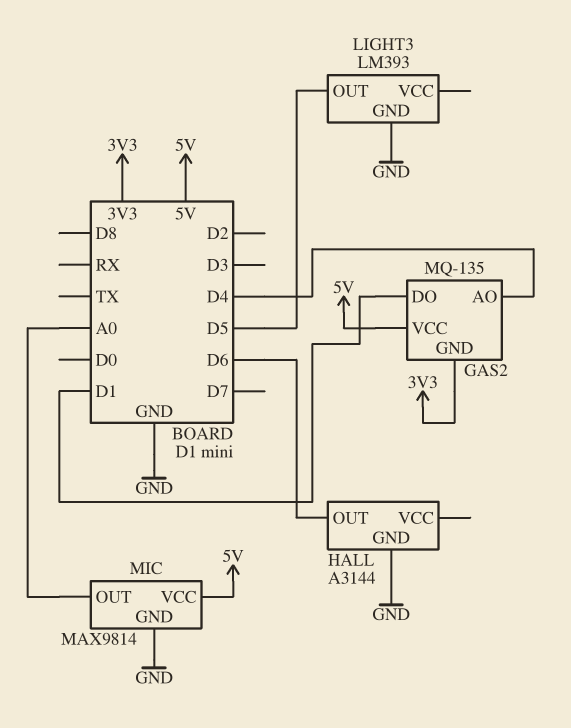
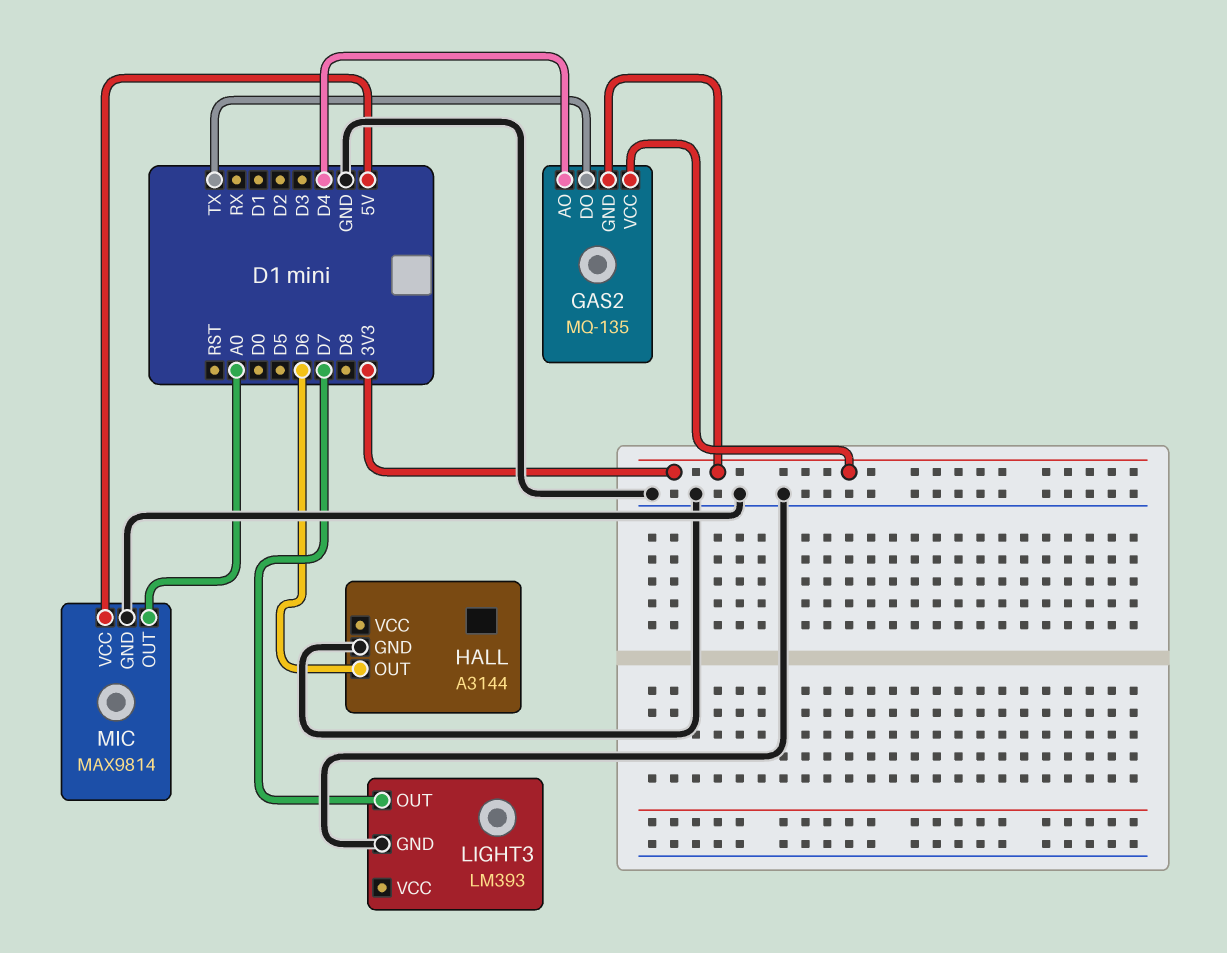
GAS2 pin DO: D1 -> TX
GAS2 pin VCC: 5V -> 3V3
LIGHT3 pin OUT: D5 -> D7

